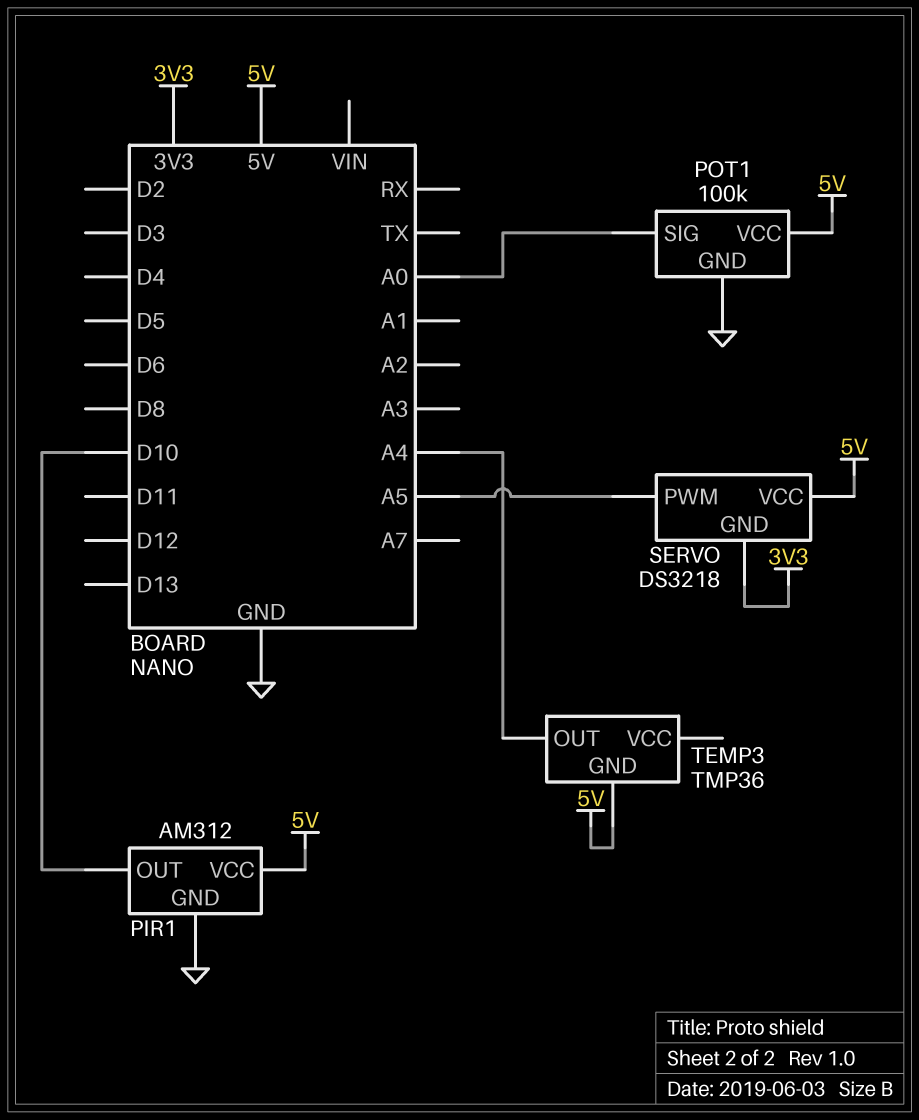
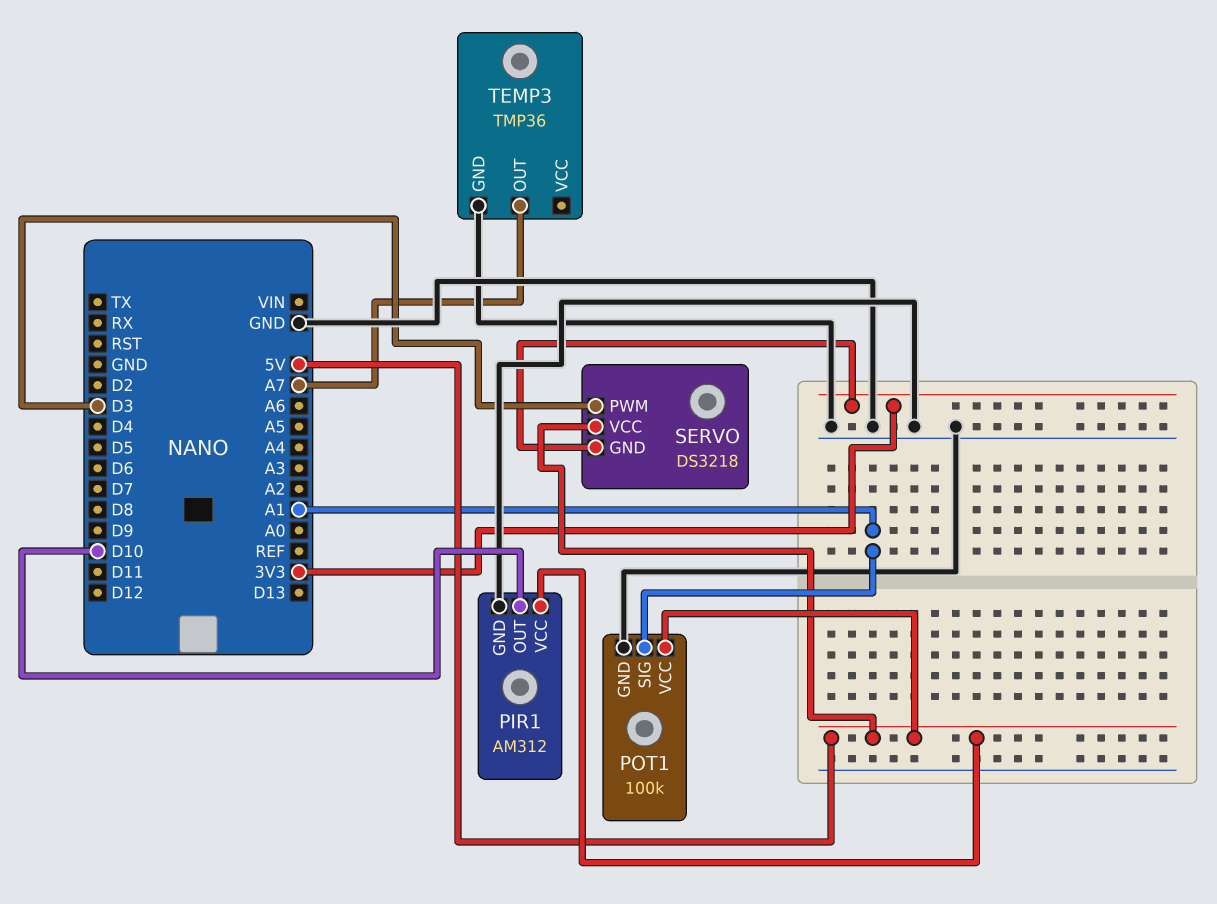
POT1 pin SIG: A0 -> A1
SERVO pin PWM: A5 -> D3
TEMP3 pin GND: 5V -> GND
TEMP3 pin OUT: A4 -> A7

